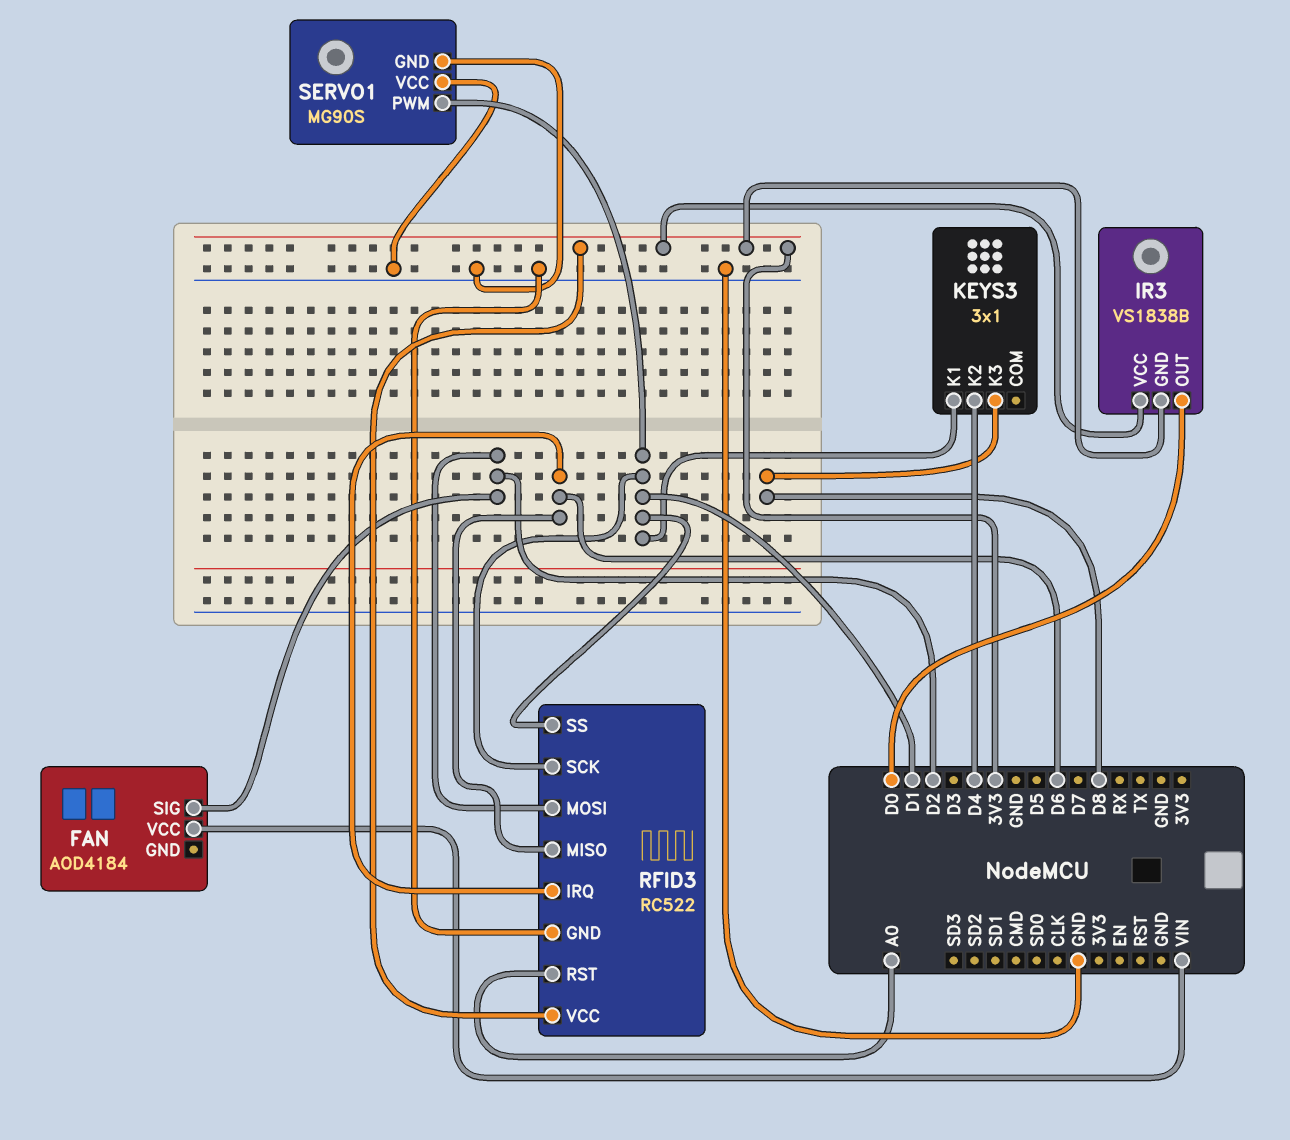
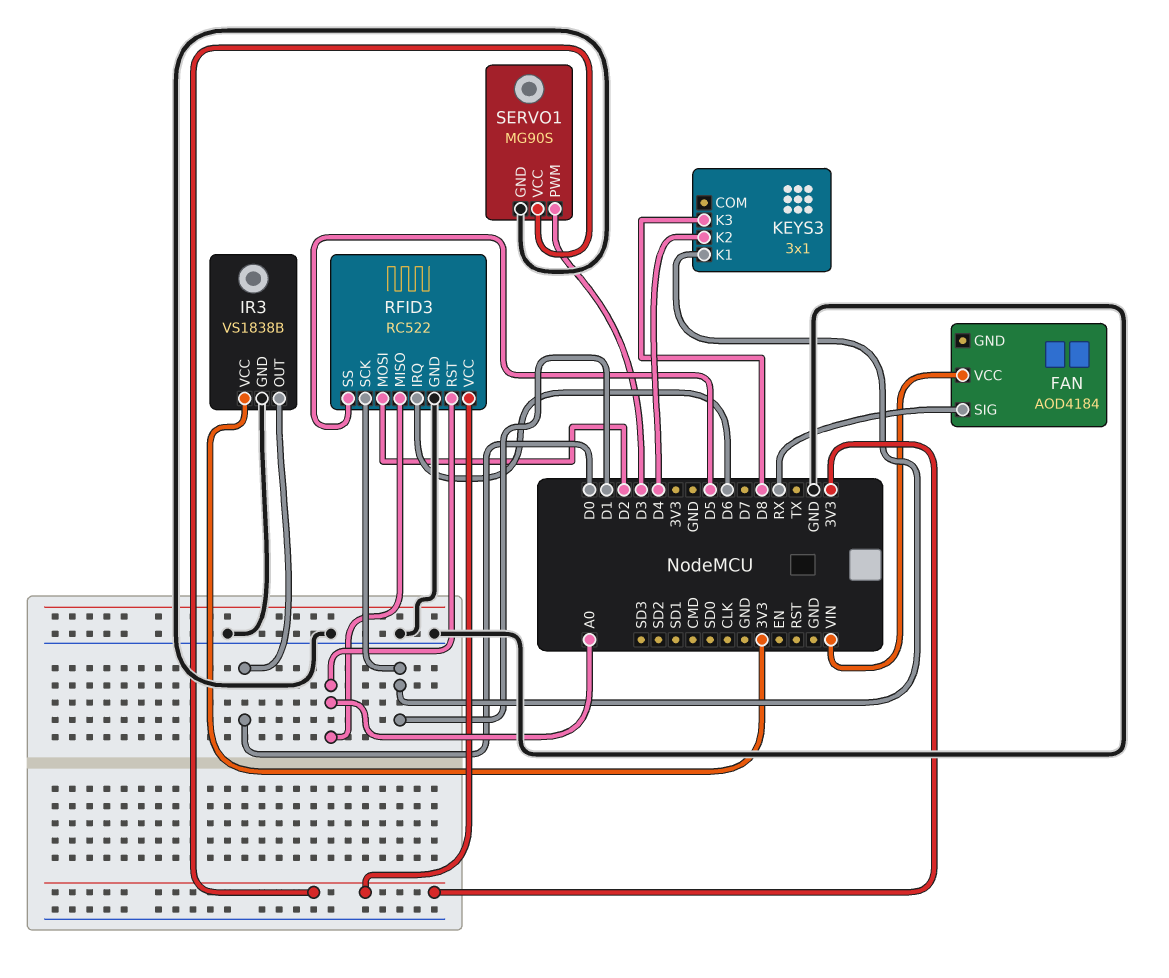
FAN pin SIG: D2 -> RX
IR3 pin GND: 3V3 -> GND
RFID3 pin MISO: D6 -> A0
RFID3 pin SS: D1 -> D5
SERVO1 pin PWM: D1 -> D3
SERVO1 pin VCC: GND -> 3V3

